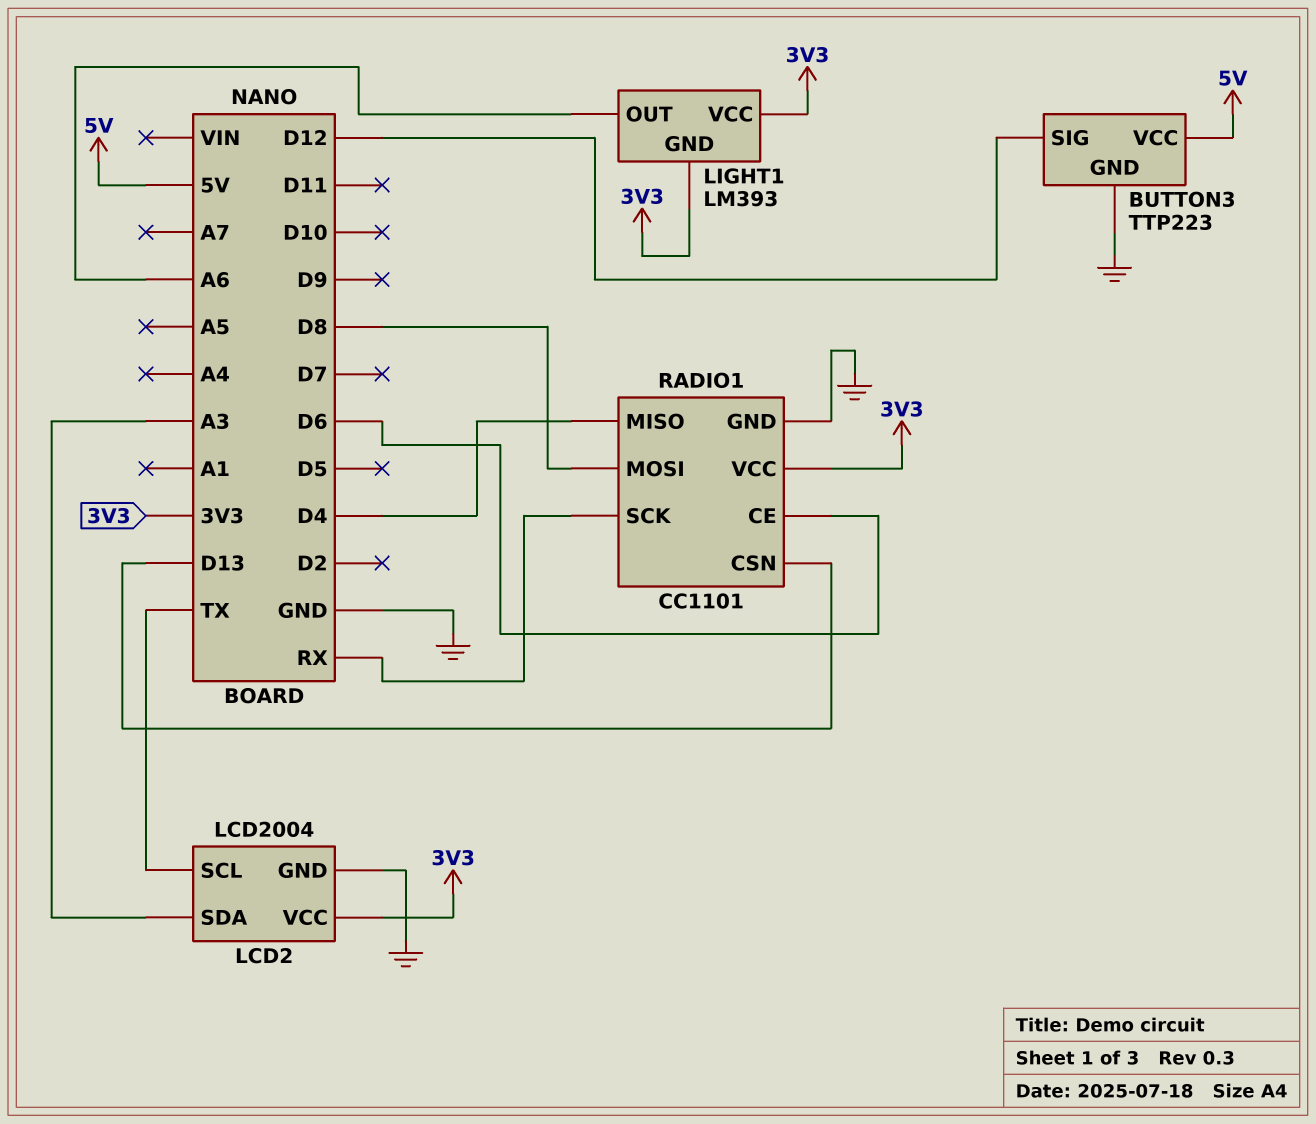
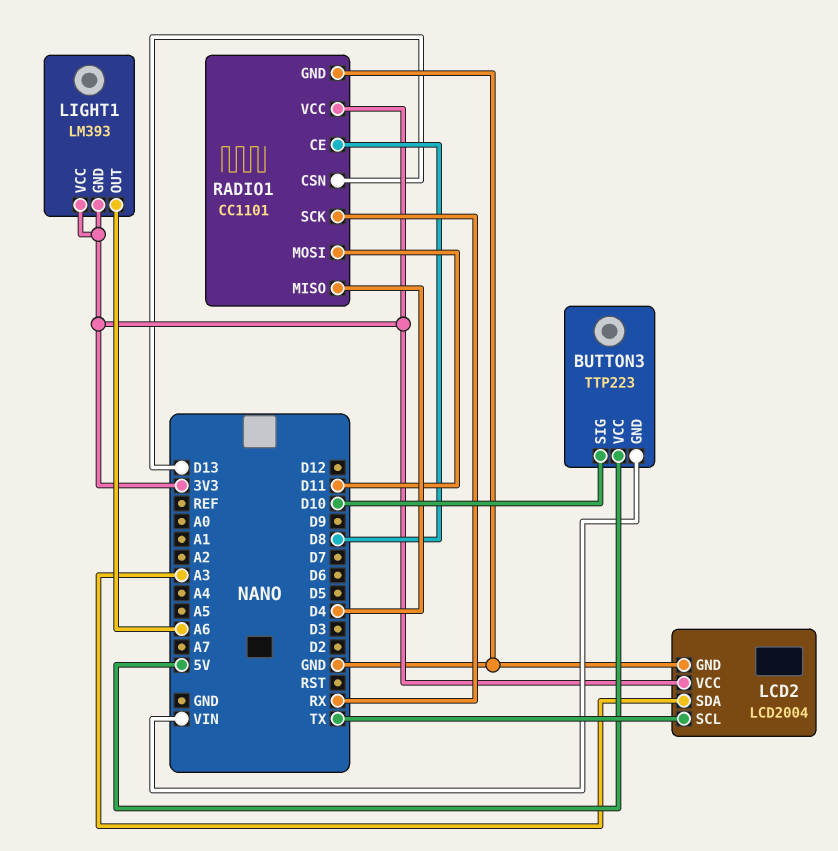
BUTTON3 pin GND: GND -> VIN
BUTTON3 pin SIG: D12 -> D10
RADIO1 pin CE: D6 -> D8
RADIO1 pin MOSI: D8 -> D11

